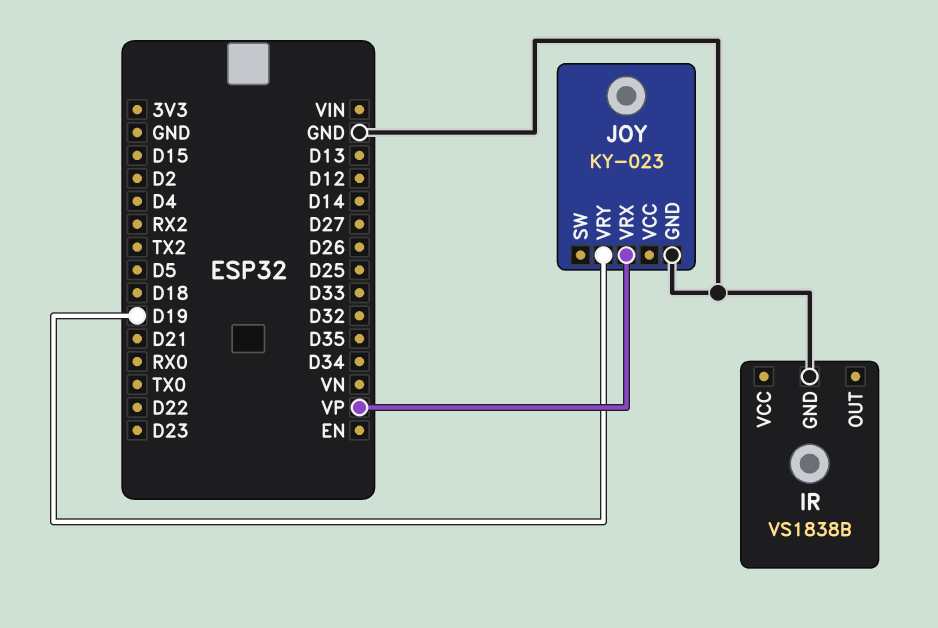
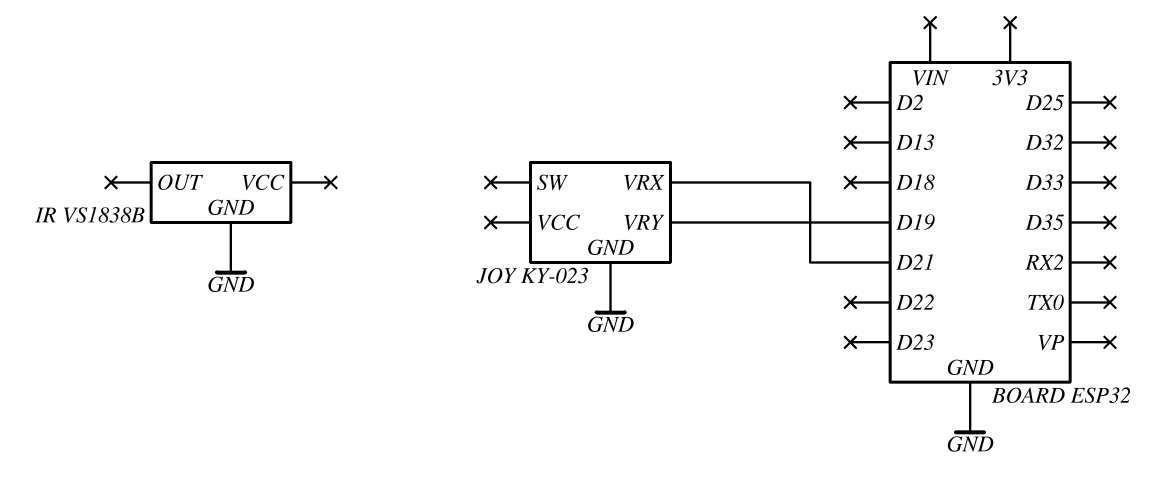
JOY pin VRX: VP -> D21

